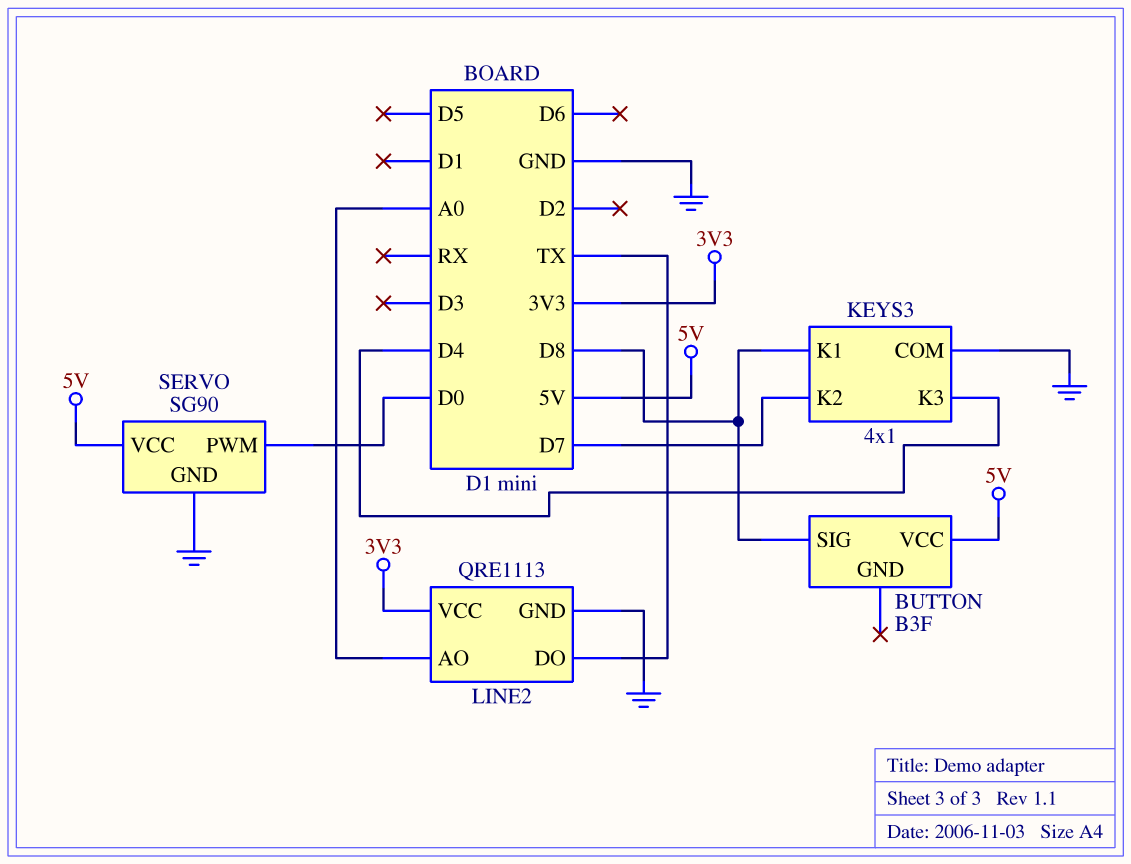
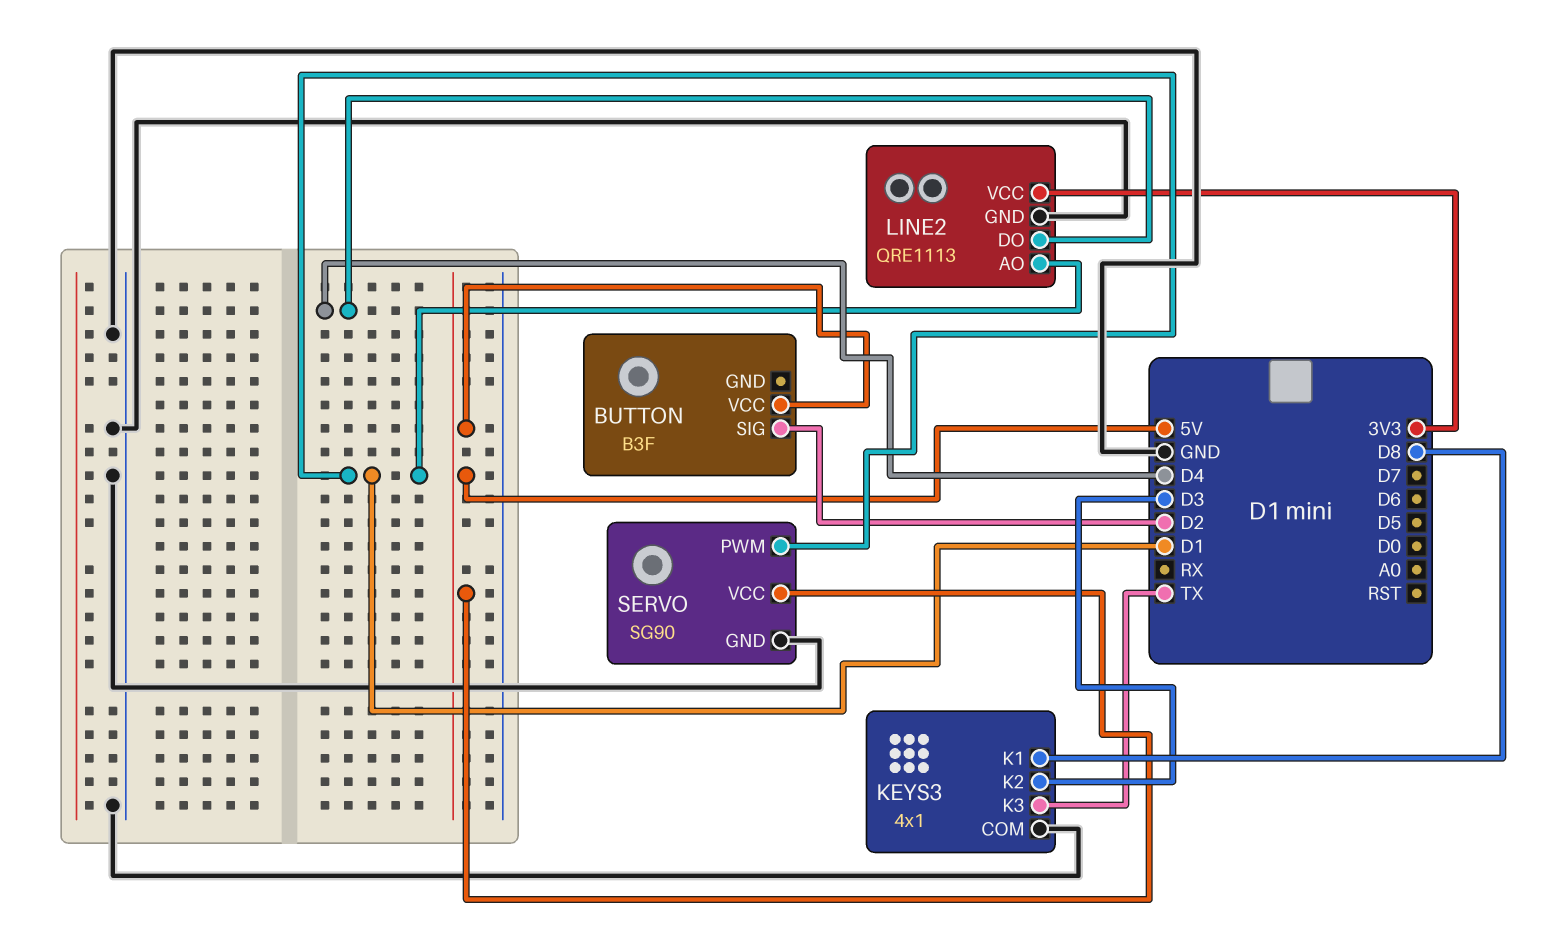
BUTTON pin SIG: D8 -> D2
KEYS3 pin K2: D7 -> D3
KEYS3 pin K3: D4 -> TX
LINE2 pin AO: A0 -> D1
LINE2 pin DO: TX -> D4
SERVO pin PWM: D0 -> D1

